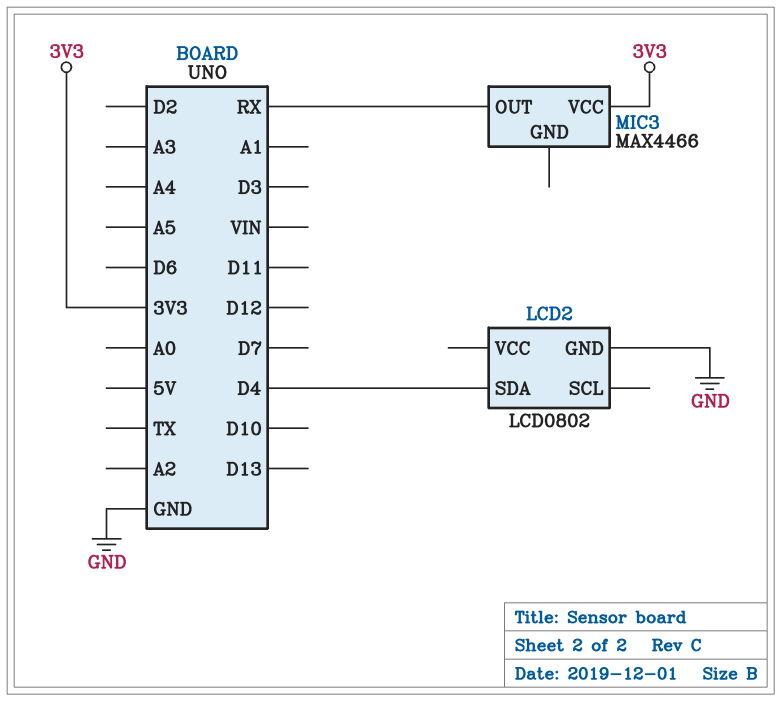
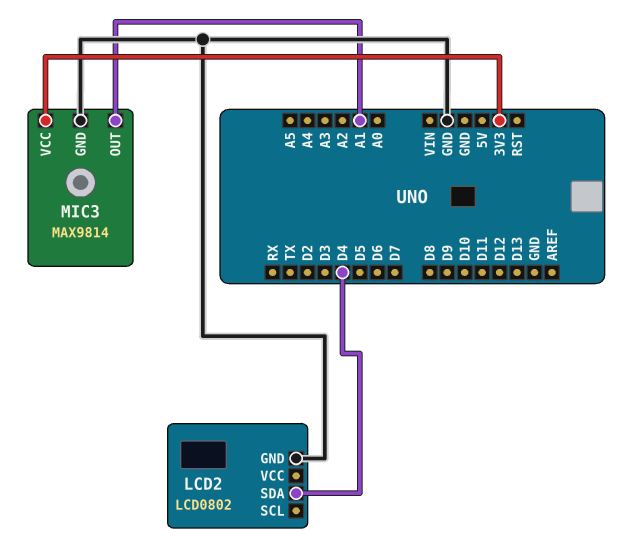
MIC3: MAX4466 -> MAX9814
MIC3 pin GND: none -> GND
MIC3 pin OUT: RX -> A1

